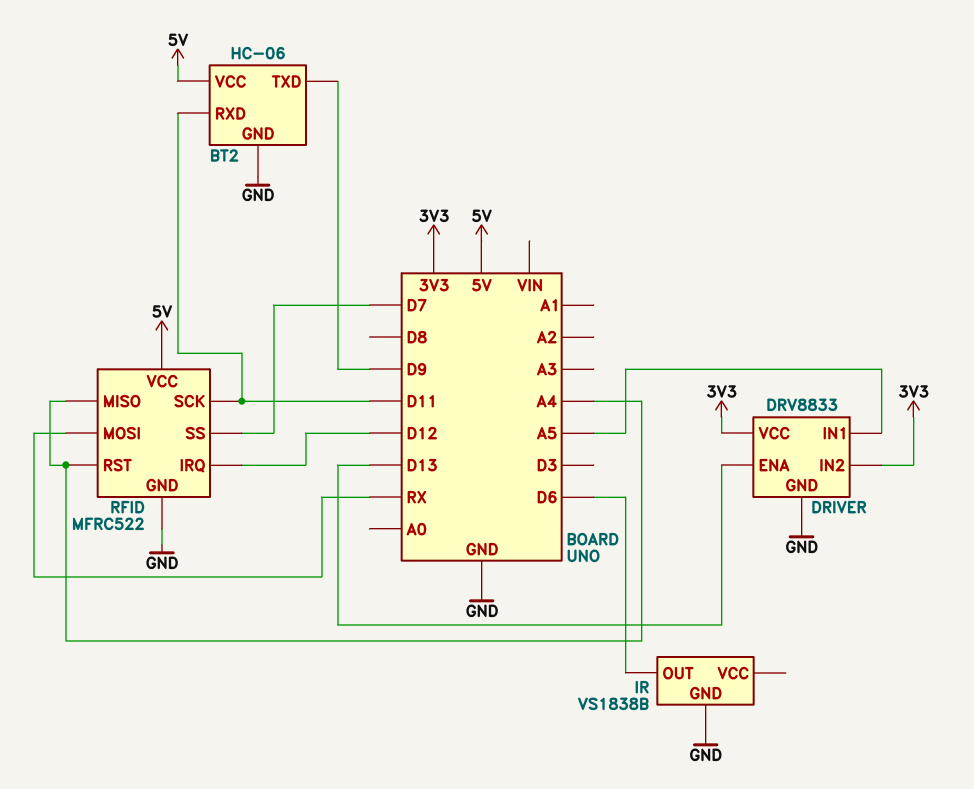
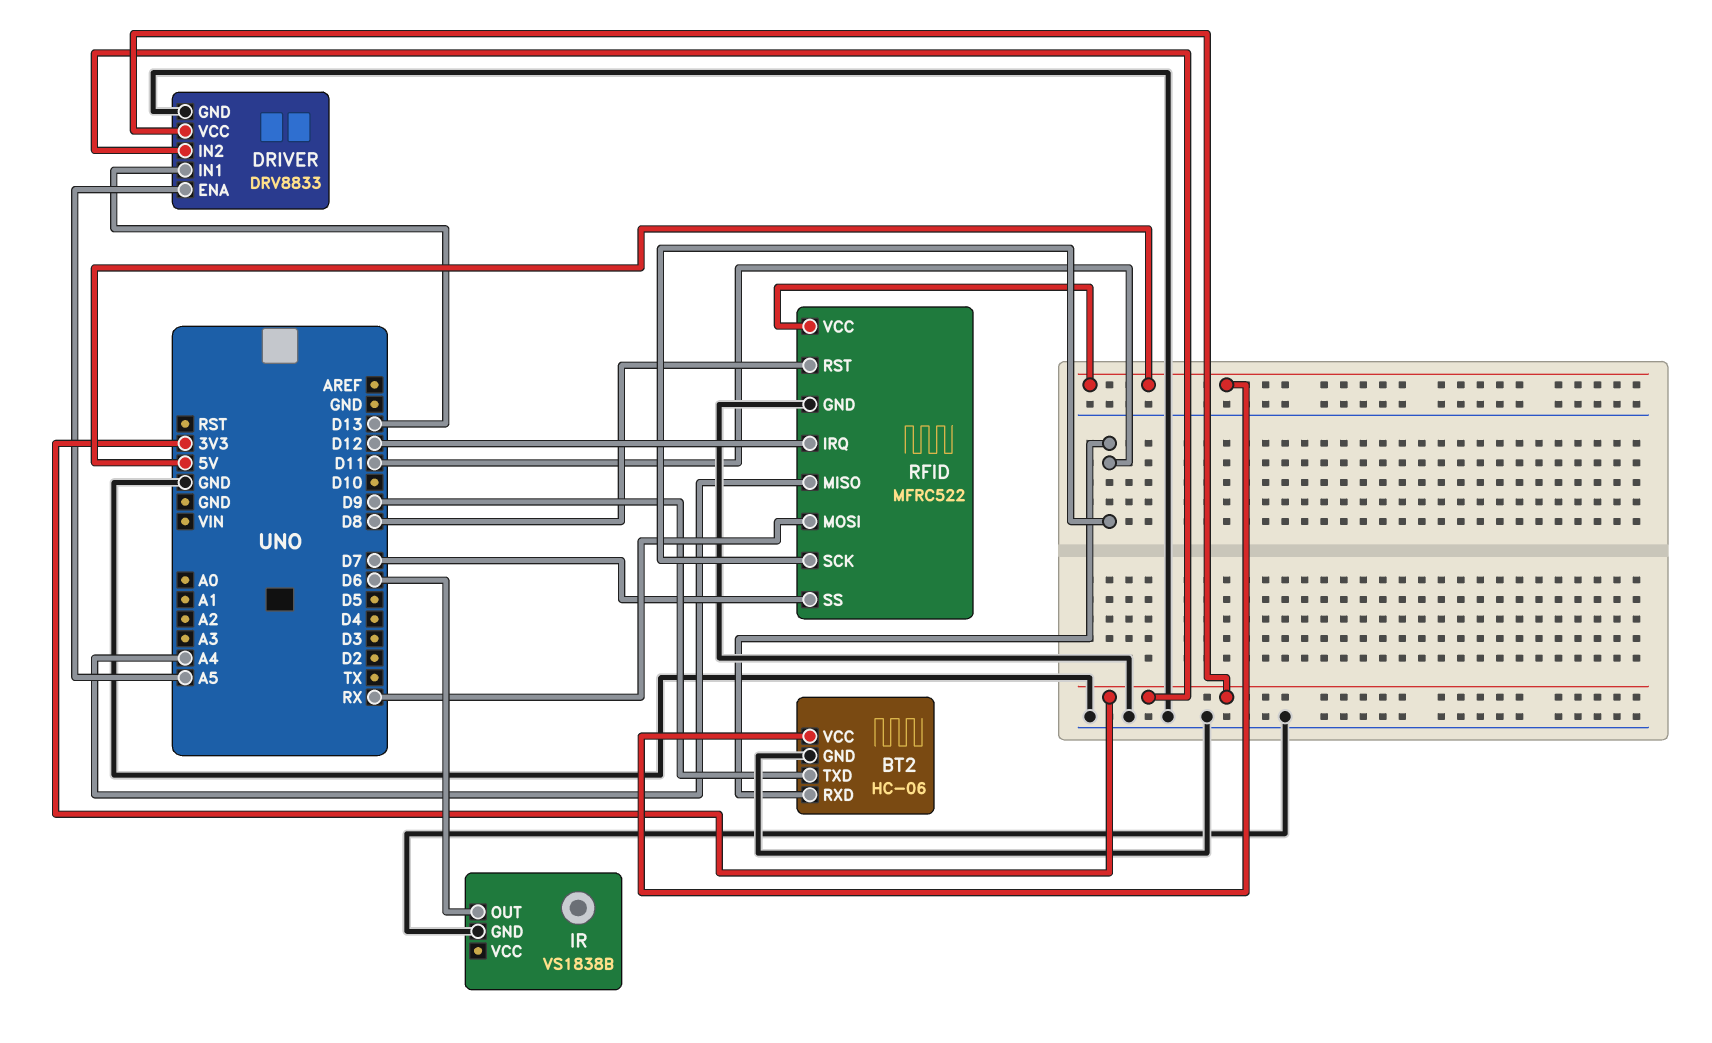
DRIVER pin ENA: D13 -> A5
DRIVER pin IN1: A5 -> D13
RFID pin RST: A4 -> D8

